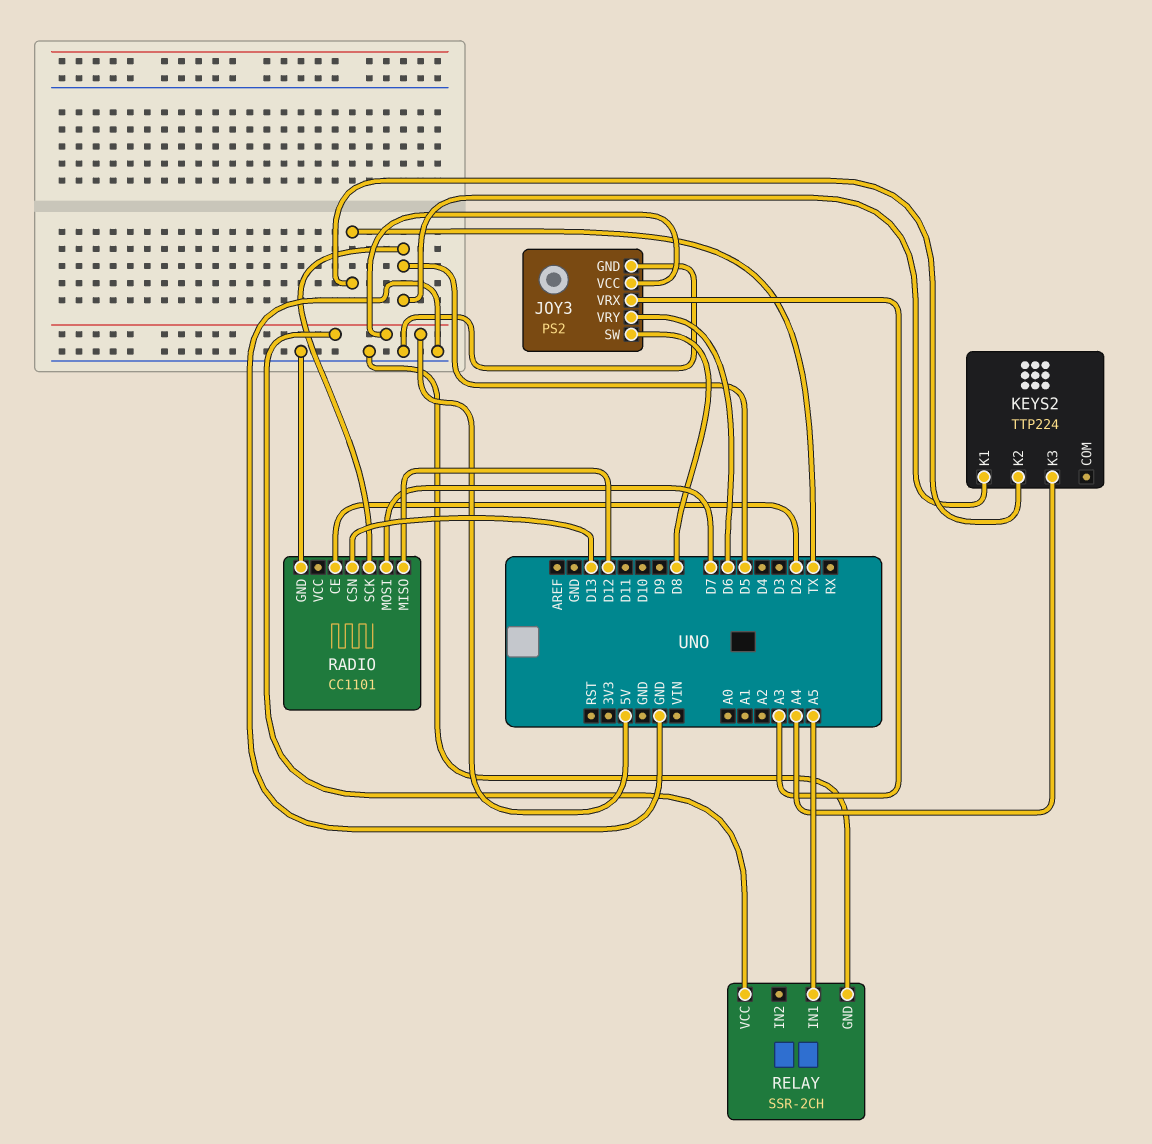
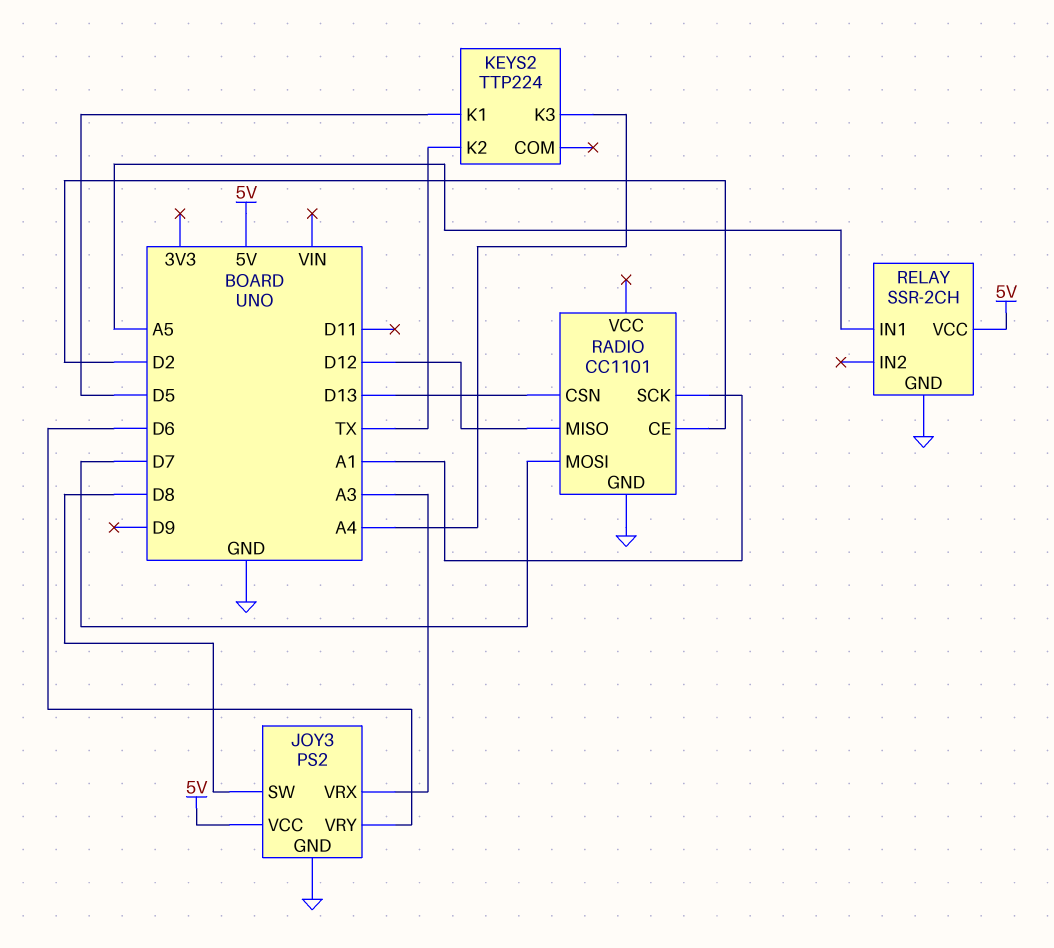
RADIO pin SCK: D5 -> A1

